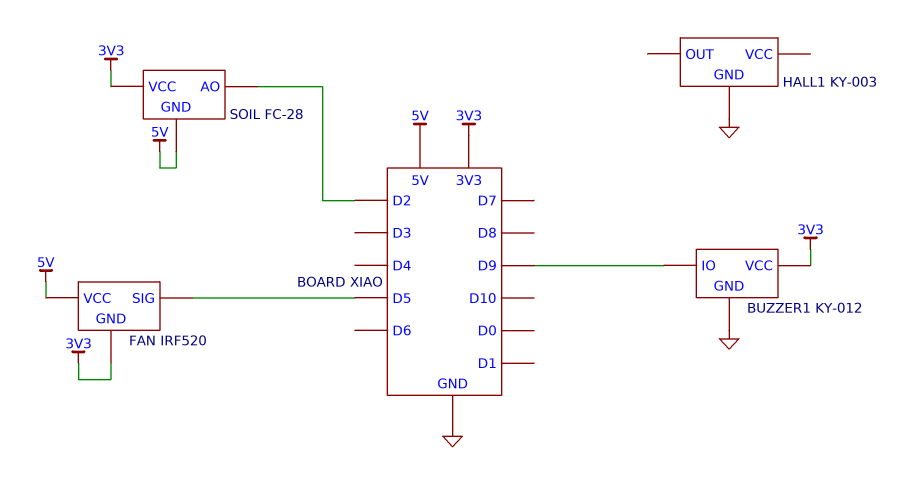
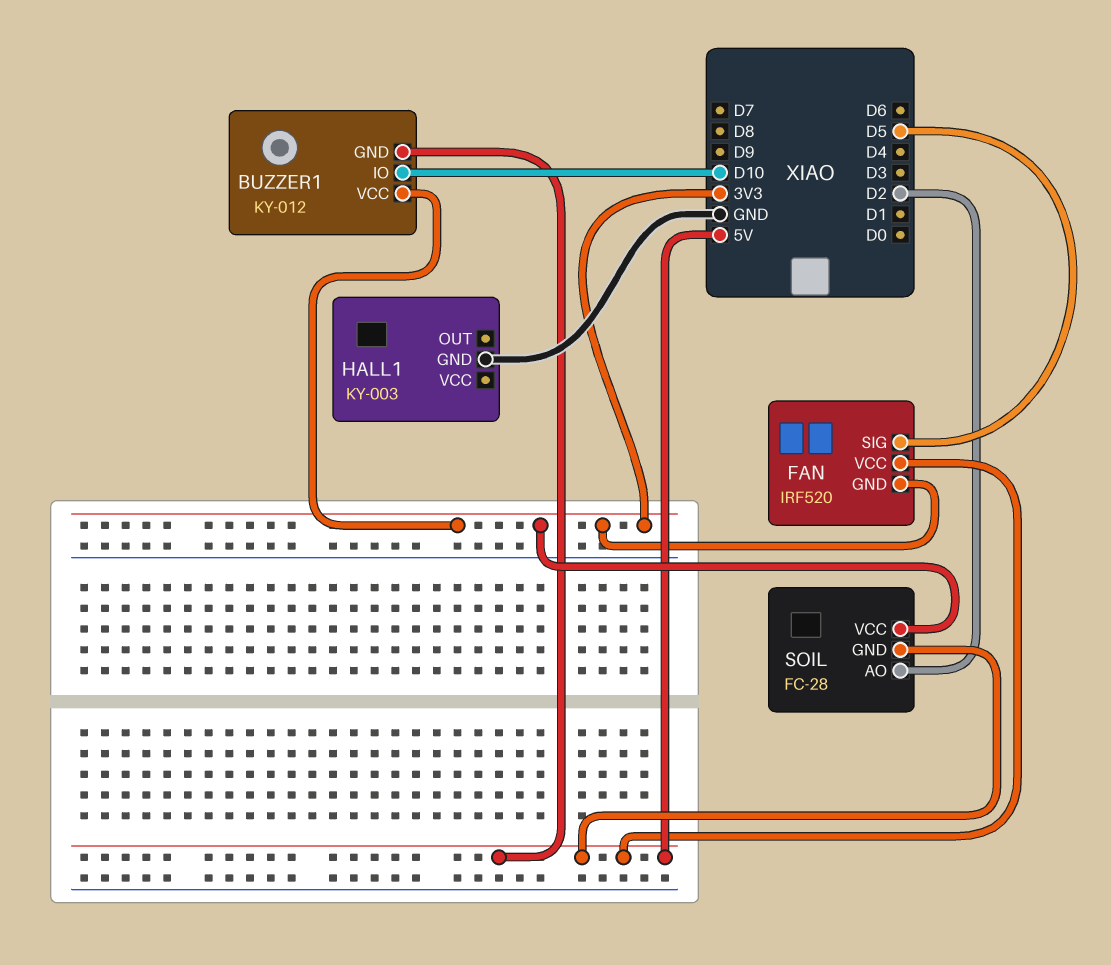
BUZZER1 pin GND: GND -> 5V
BUZZER1 pin IO: D9 -> D10

